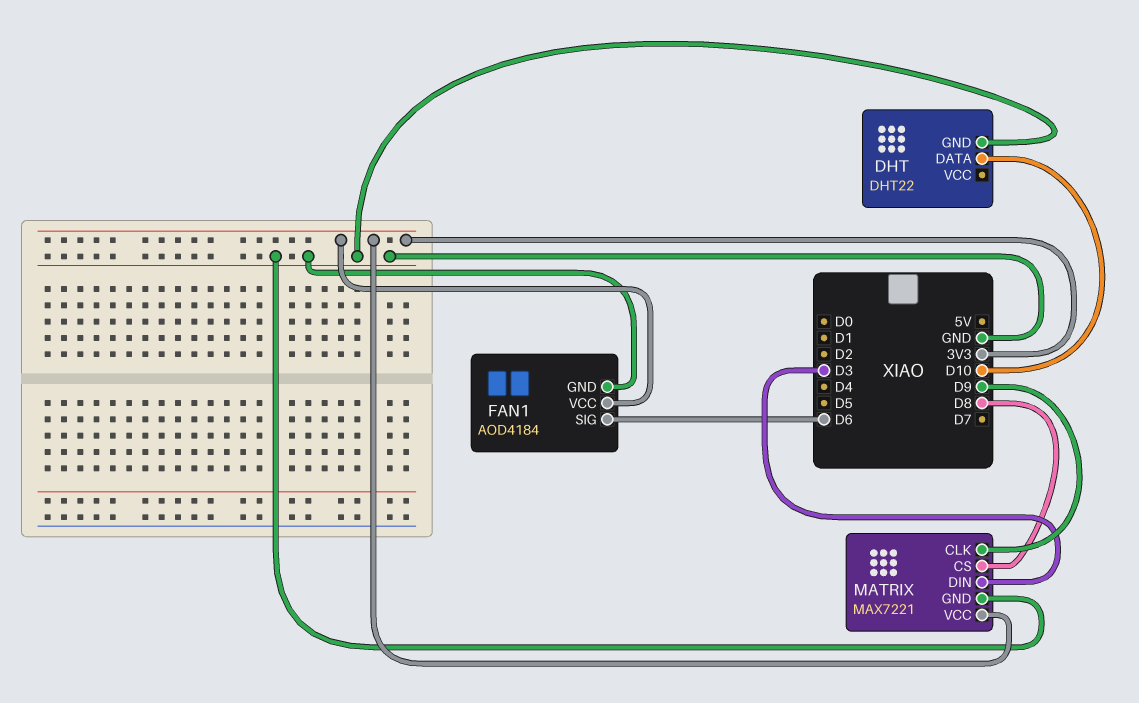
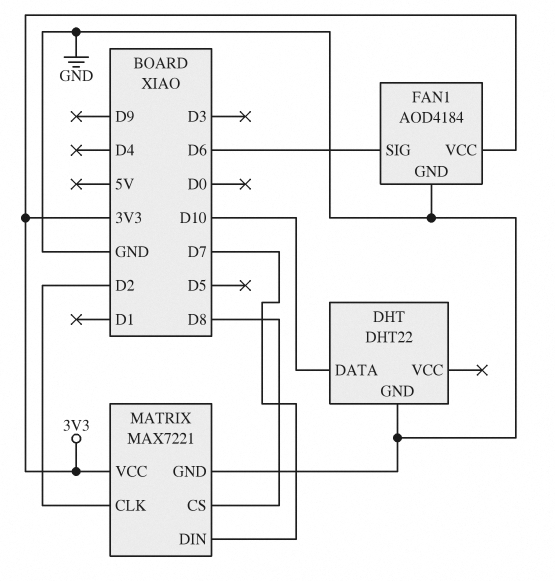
MATRIX pin CLK: D9 -> D2
MATRIX pin DIN: D3 -> D7

